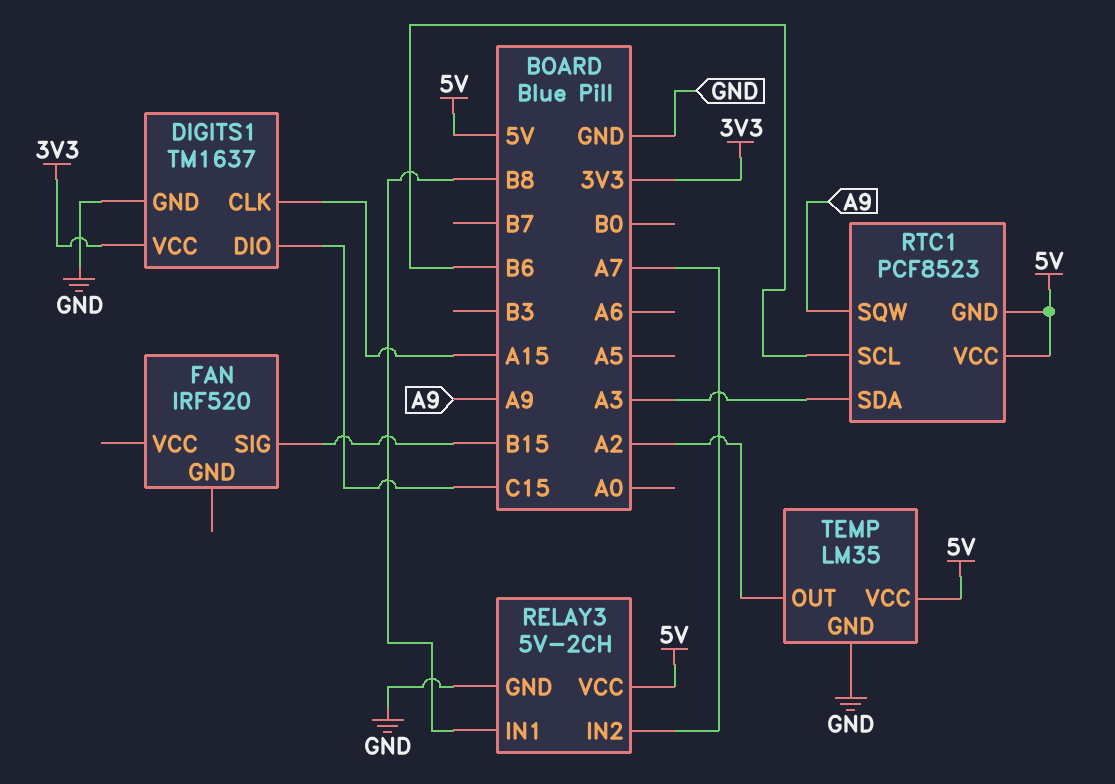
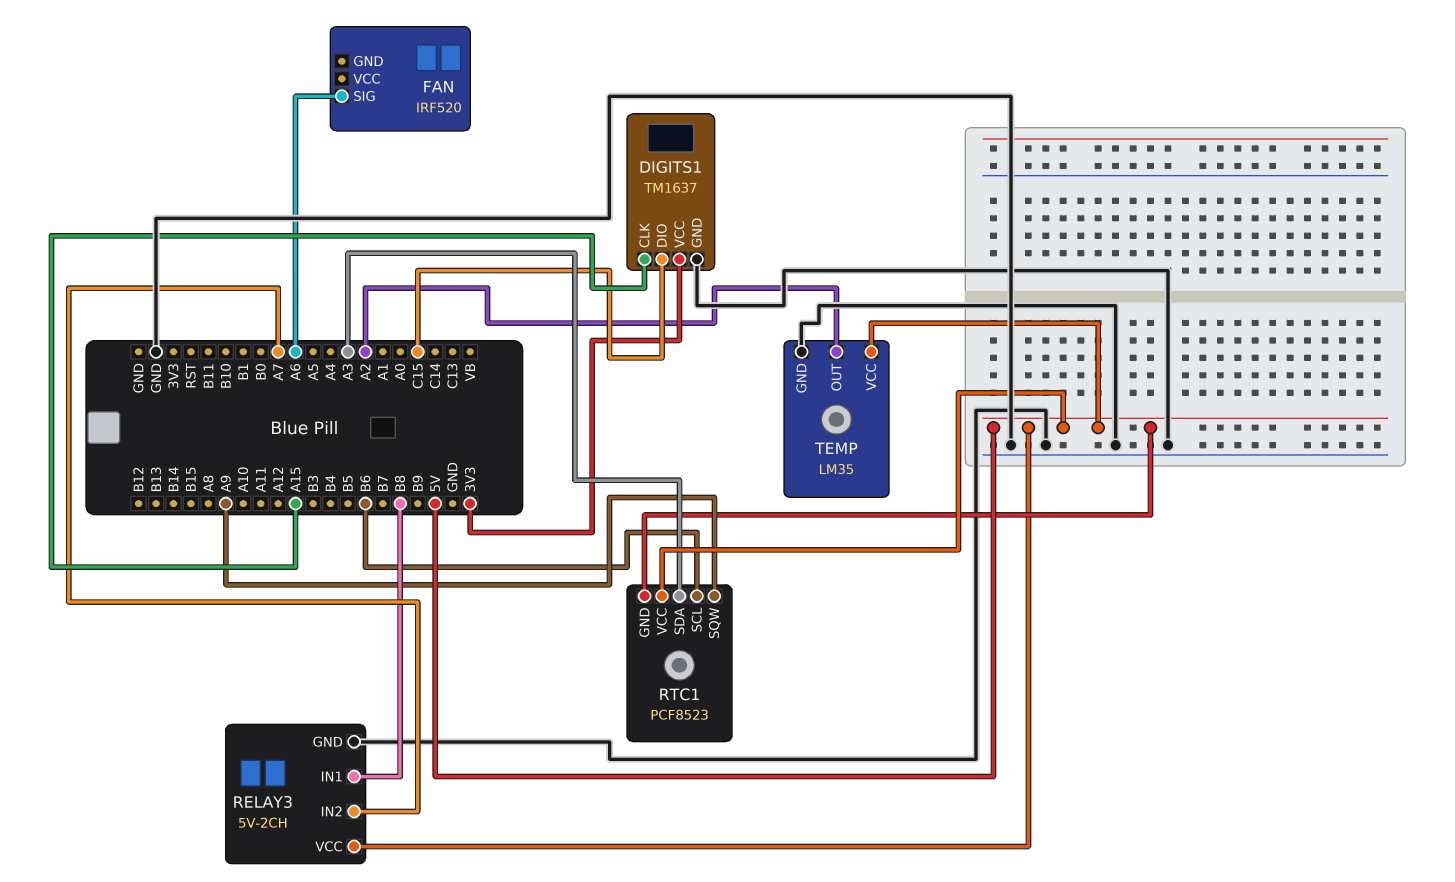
FAN pin SIG: B15 -> A6

